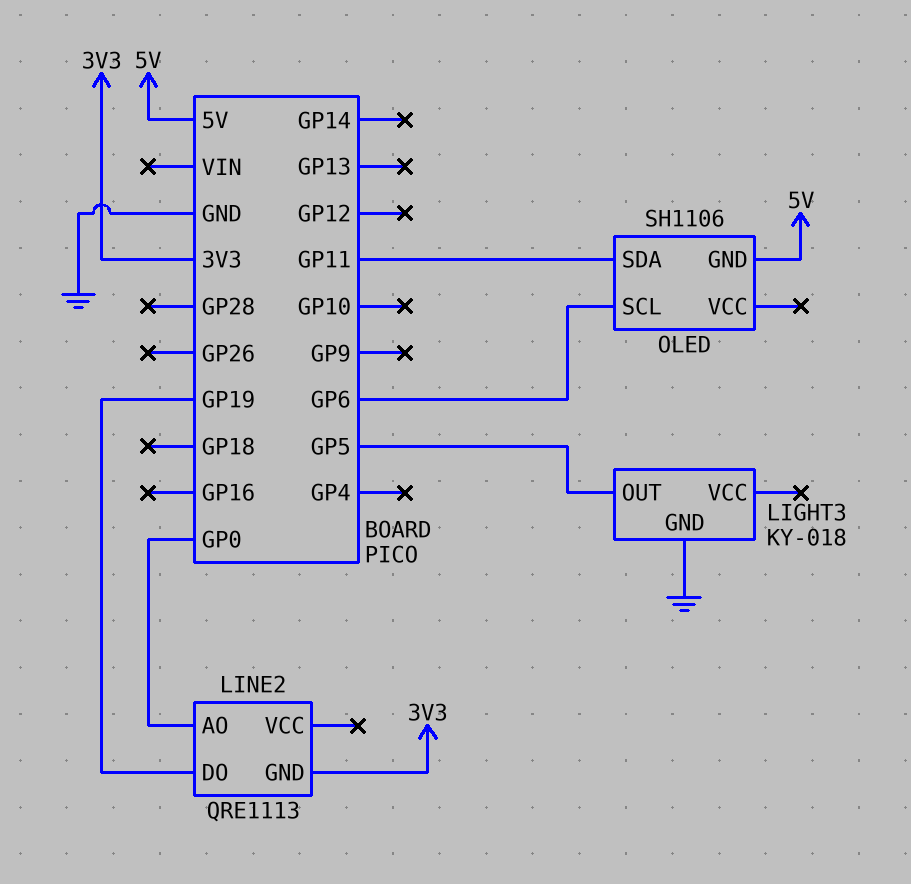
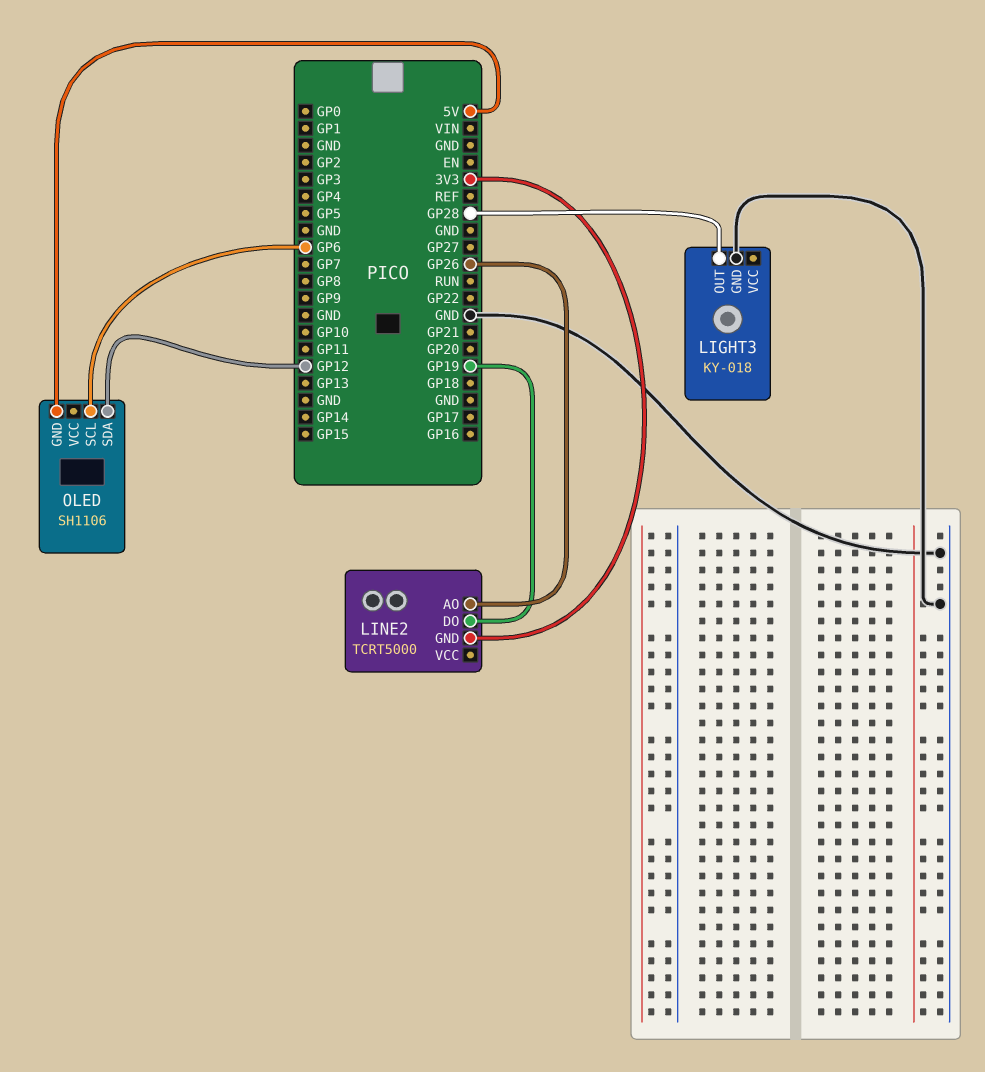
LIGHT3 pin OUT: GP5 -> GP28
LINE2: QRE1113 -> TCRT5000
LINE2 pin AO: GP0 -> GP26
OLED pin SDA: GP11 -> GP12

